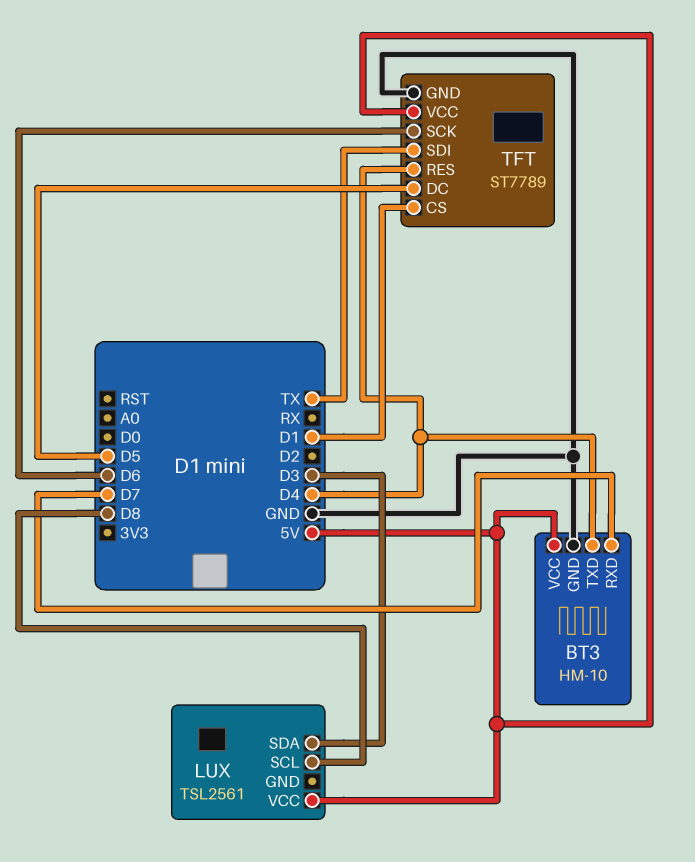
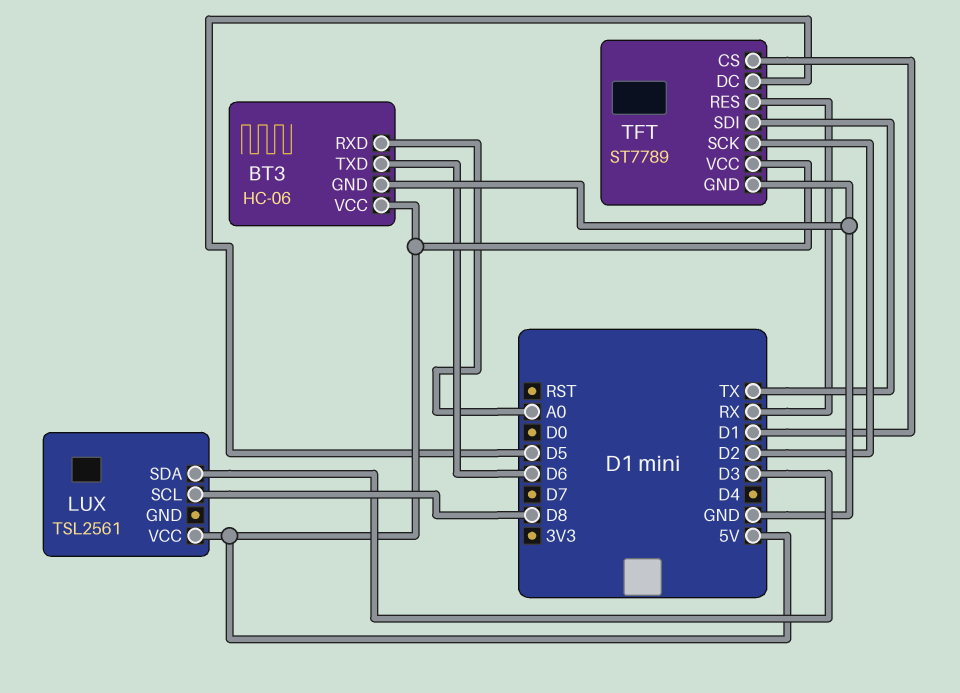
BT3: HM-10 -> HC-06
BT3 pin RXD: D7 -> A0
BT3 pin TXD: D4 -> D6
TFT pin RES: D4 -> RX
TFT pin SCK: D6 -> D2

